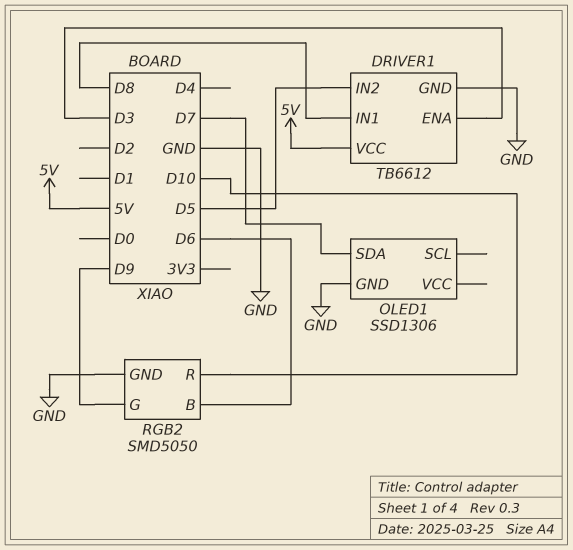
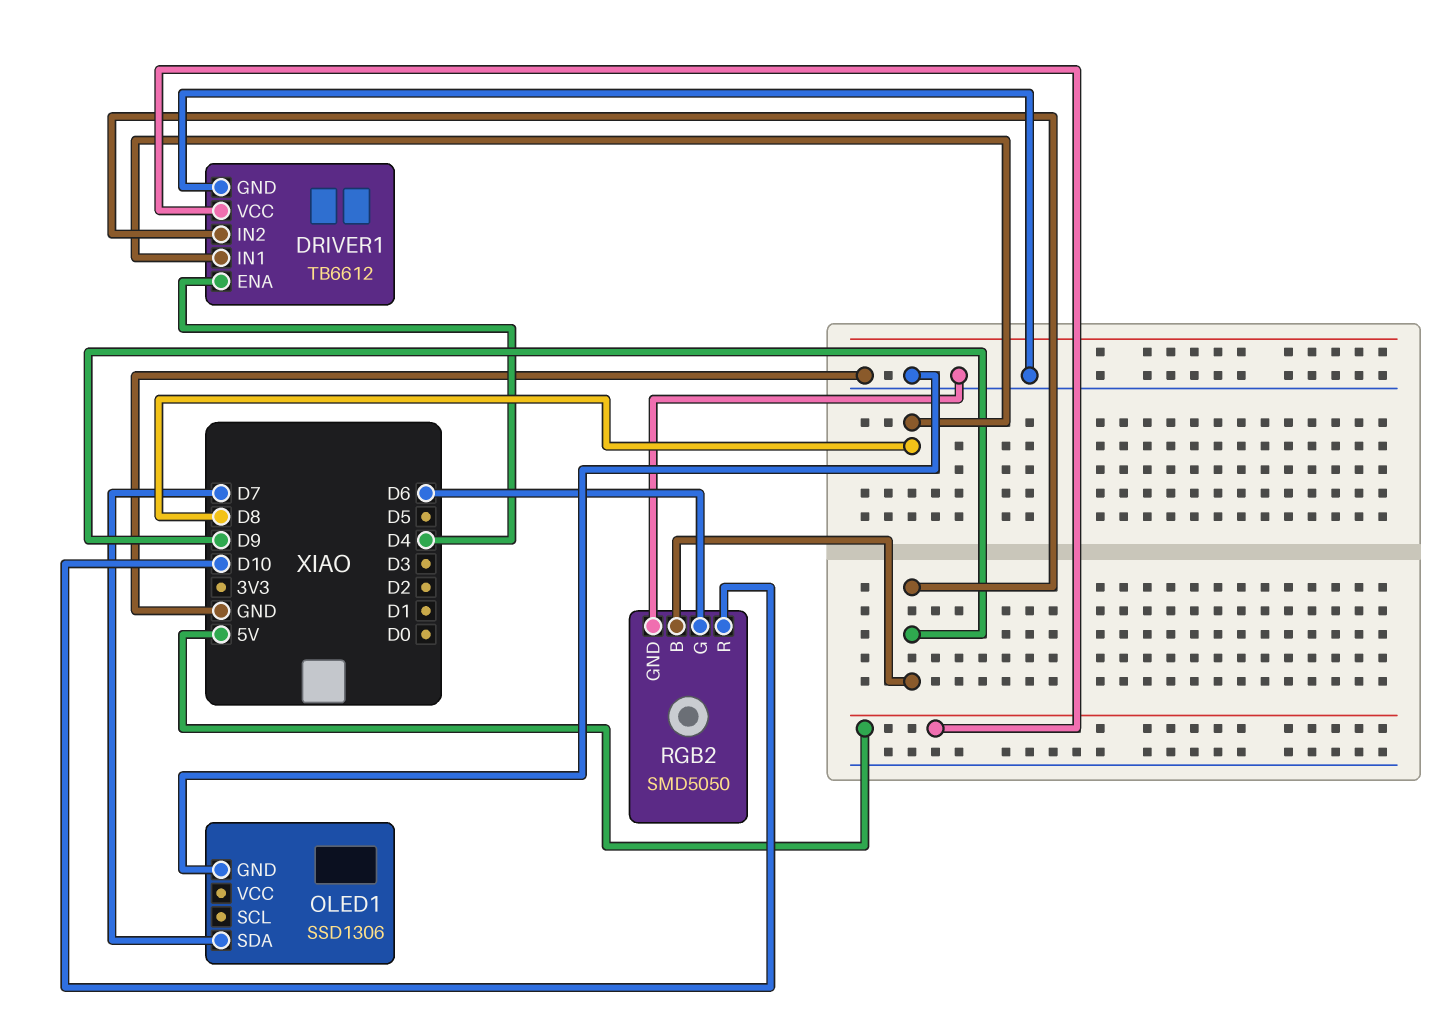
DRIVER1 pin ENA: D3 -> D4
DRIVER1 pin IN2: D5 -> D9
RGB2 pin B: D6 -> D9
RGB2 pin G: D9 -> D6

